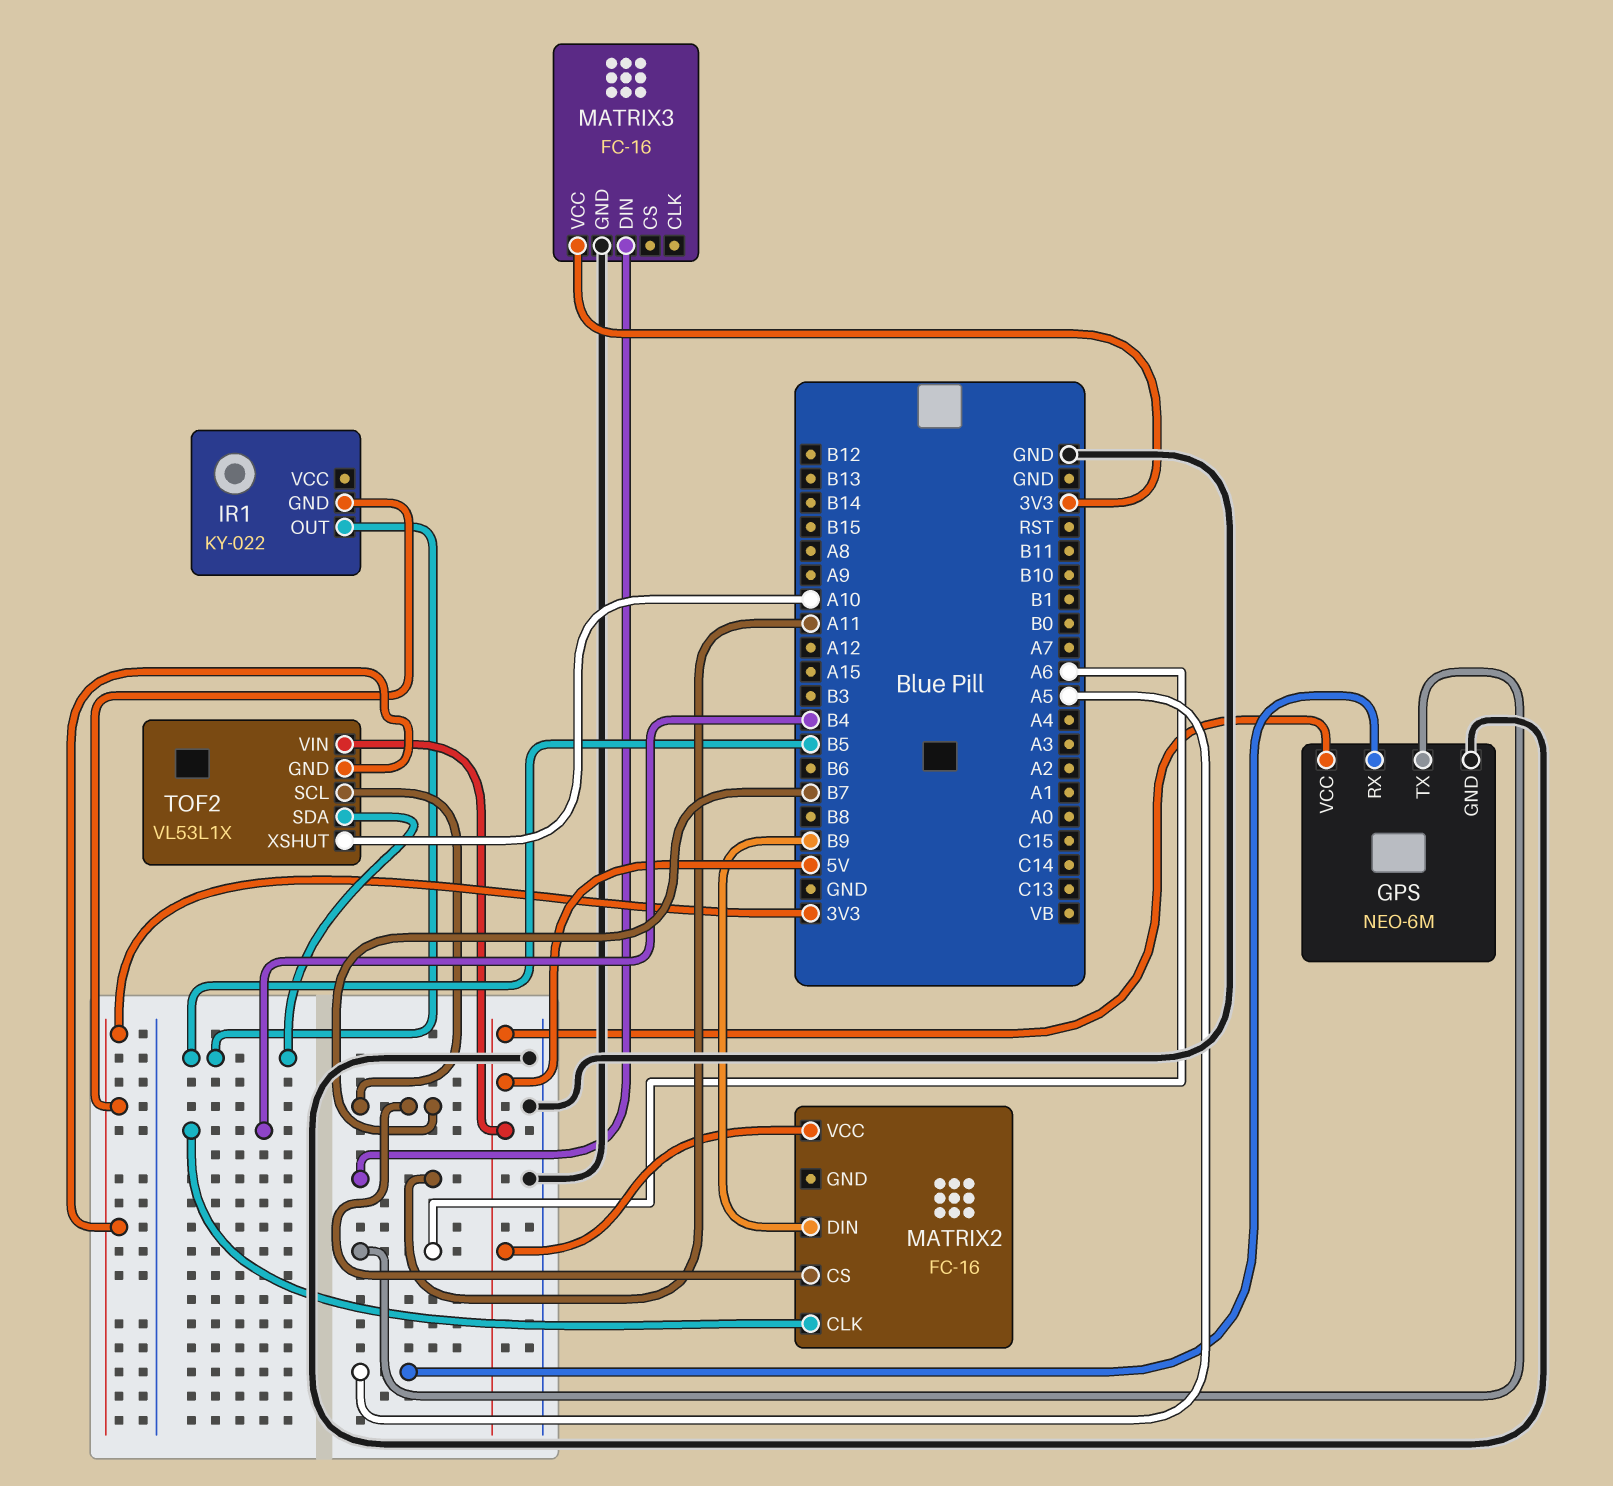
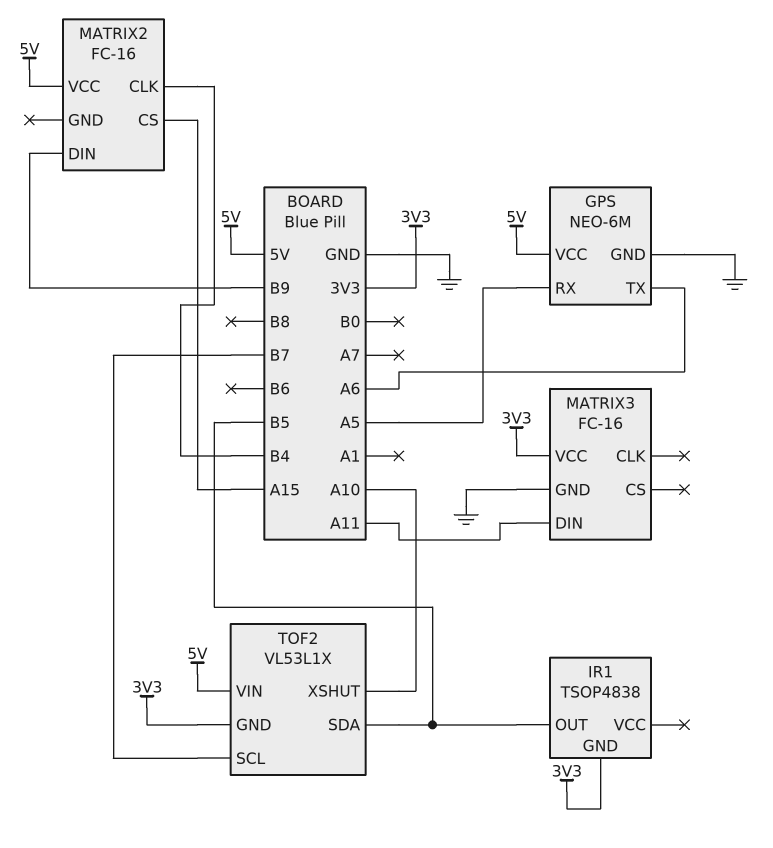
IR1: KY-022 -> TSOP4838
MATRIX2 pin CS: B7 -> A15

